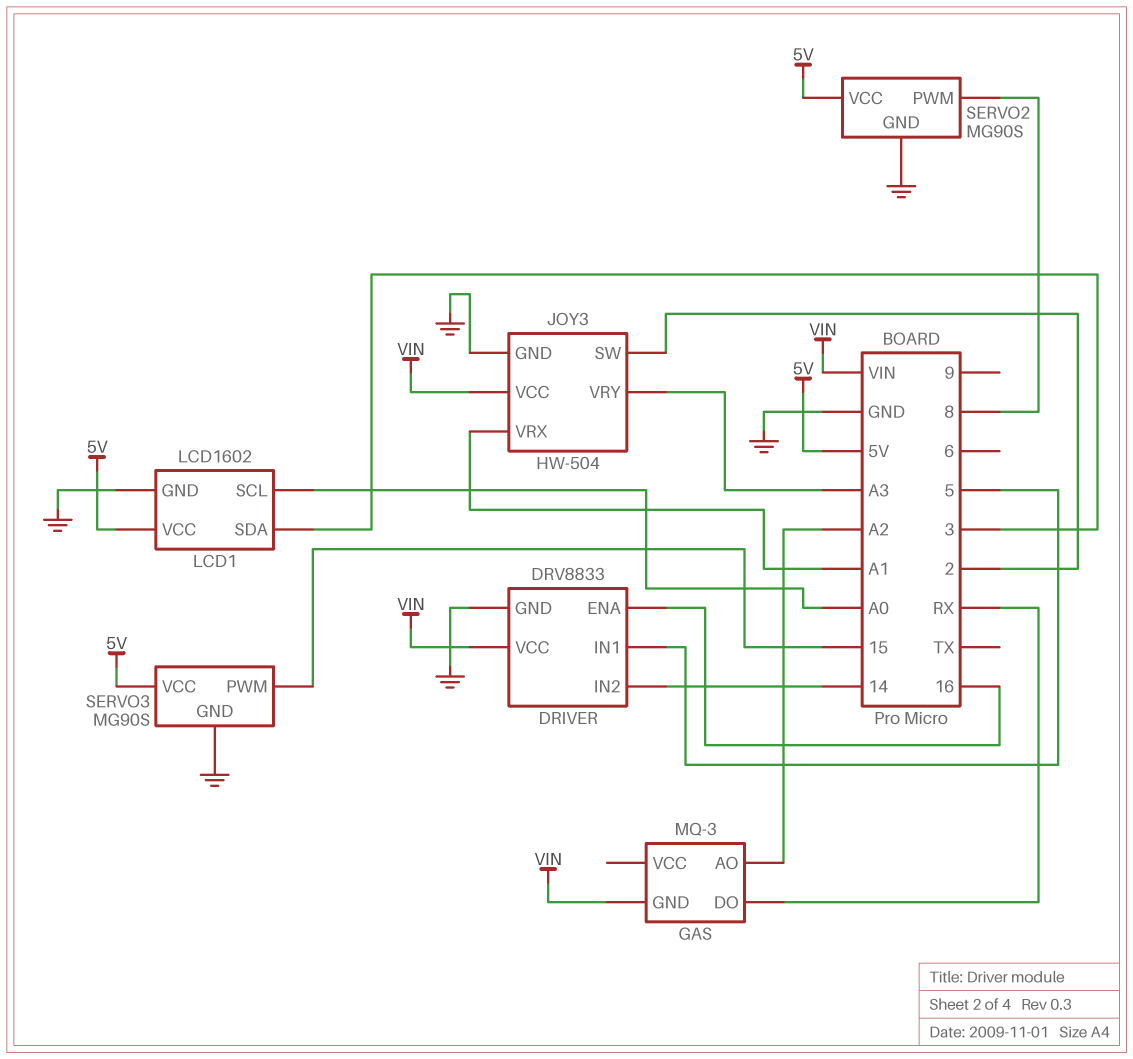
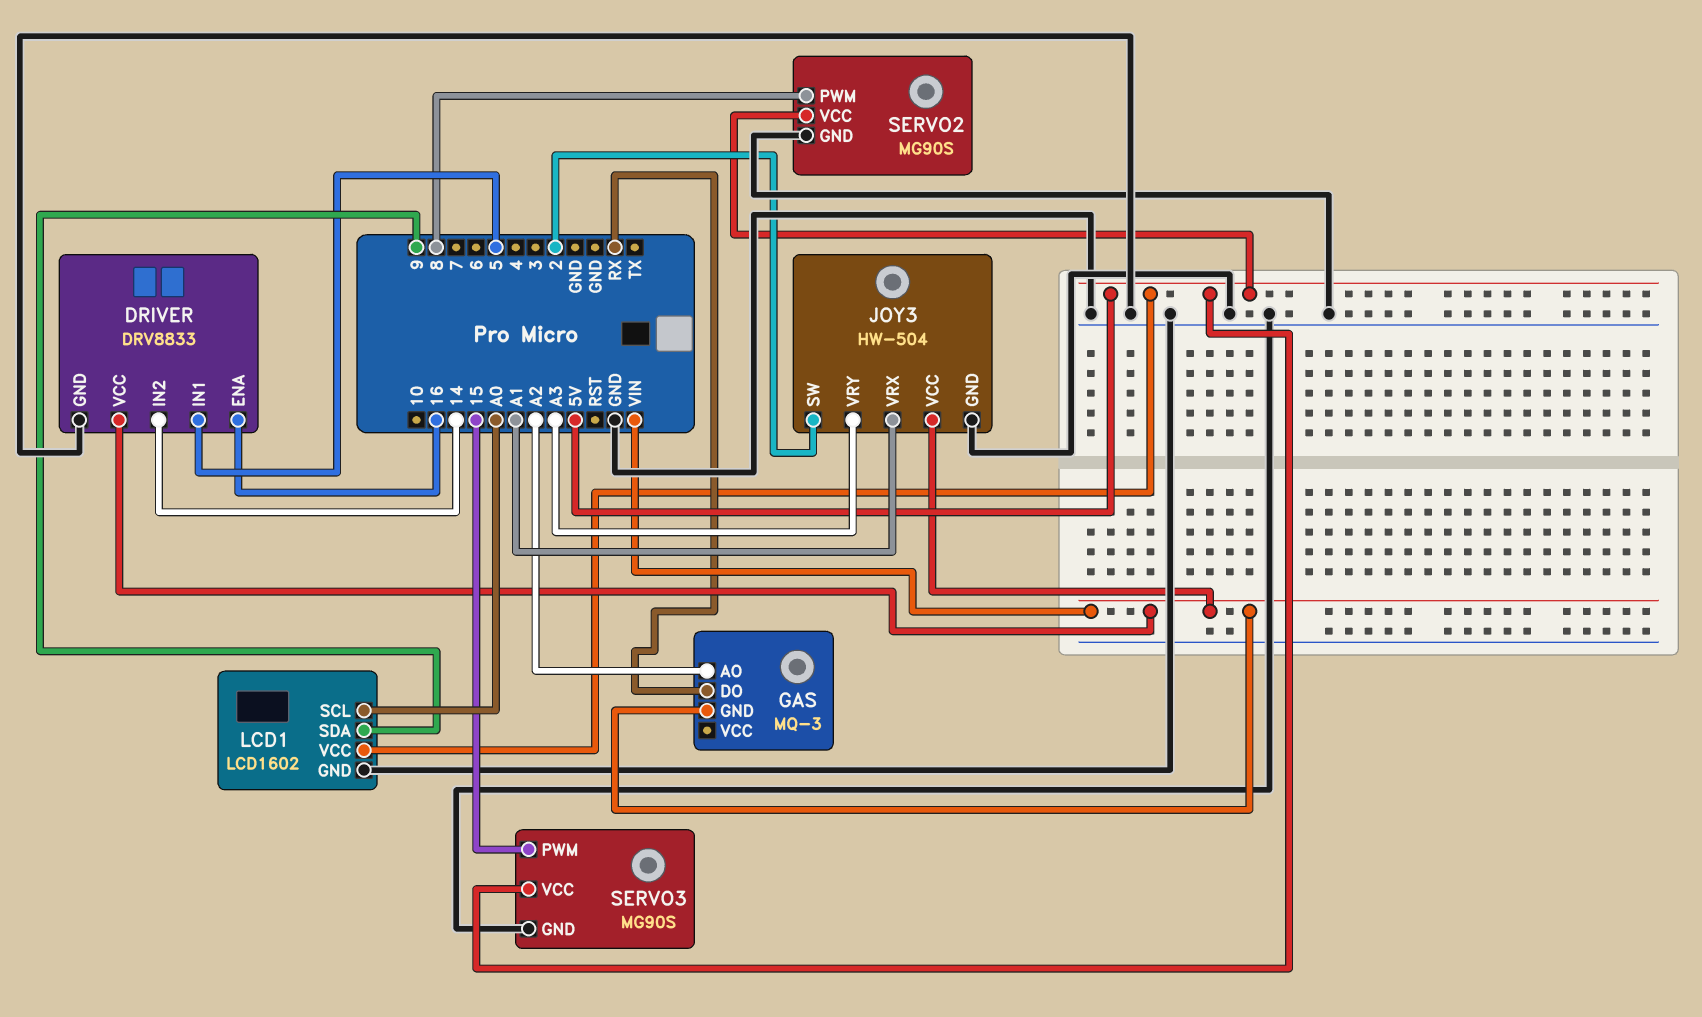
LCD1 pin SDA: 3 -> 9

